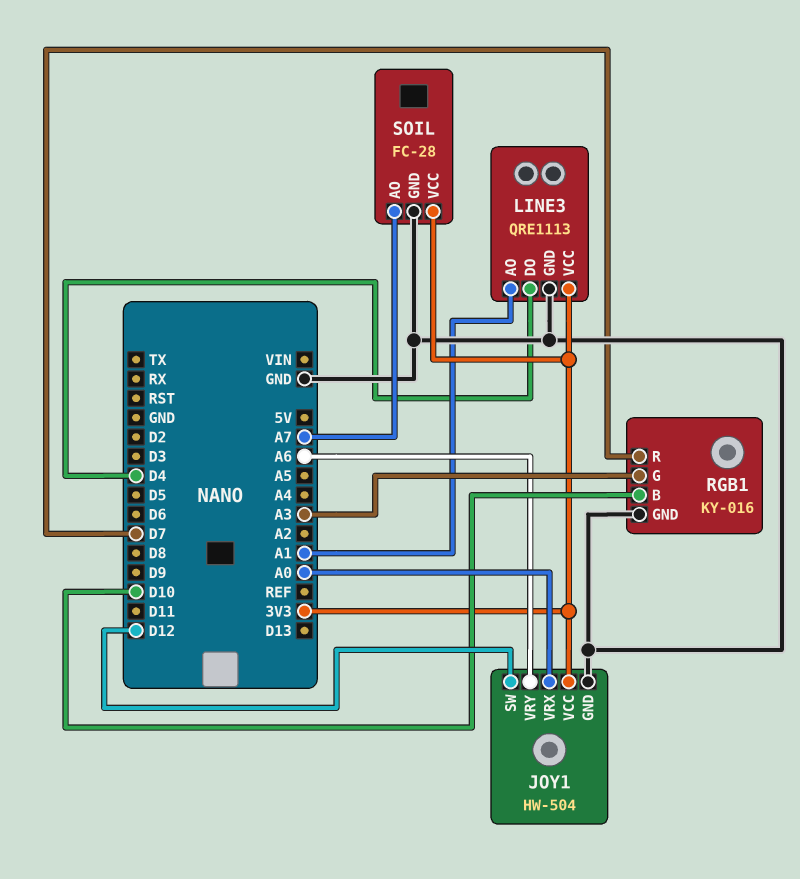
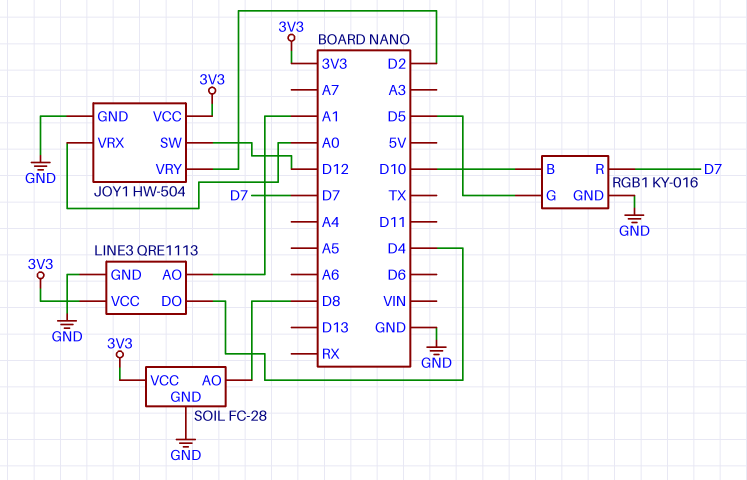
JOY1 pin VRY: A6 -> D2
RGB1 pin G: A3 -> D5
SOIL pin AO: A7 -> D8

